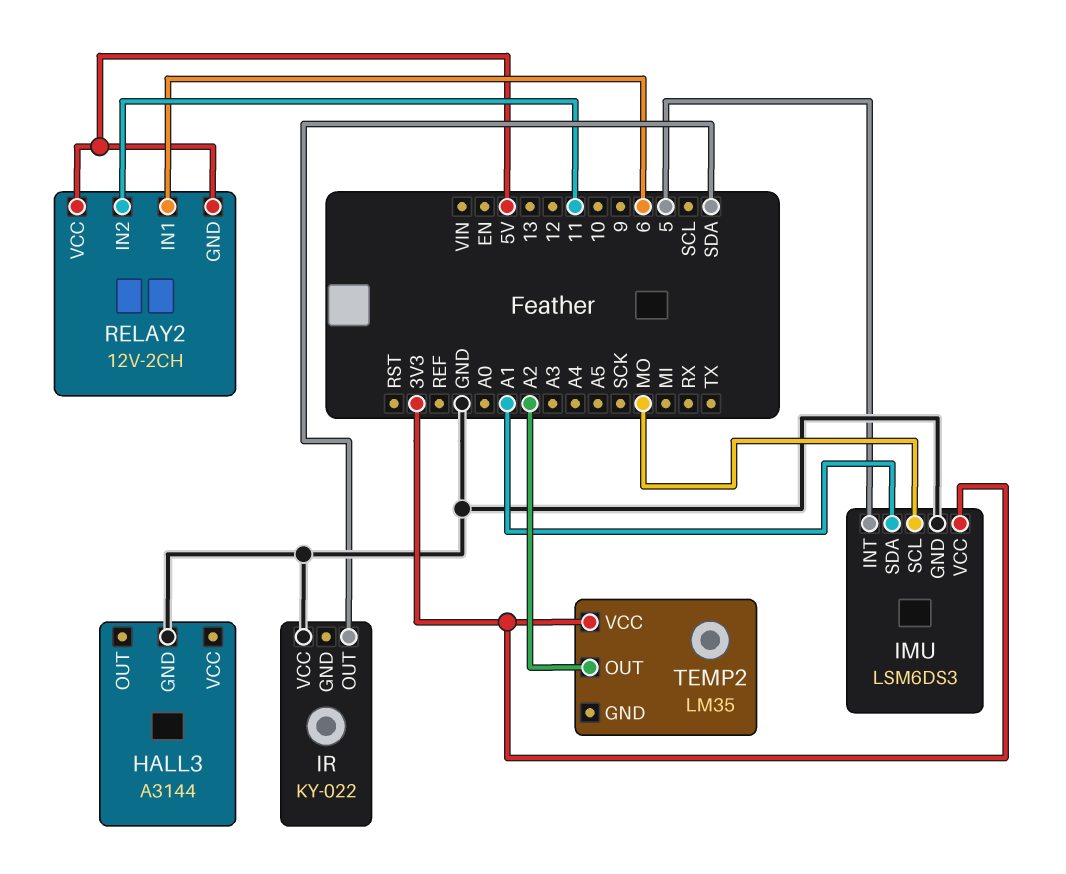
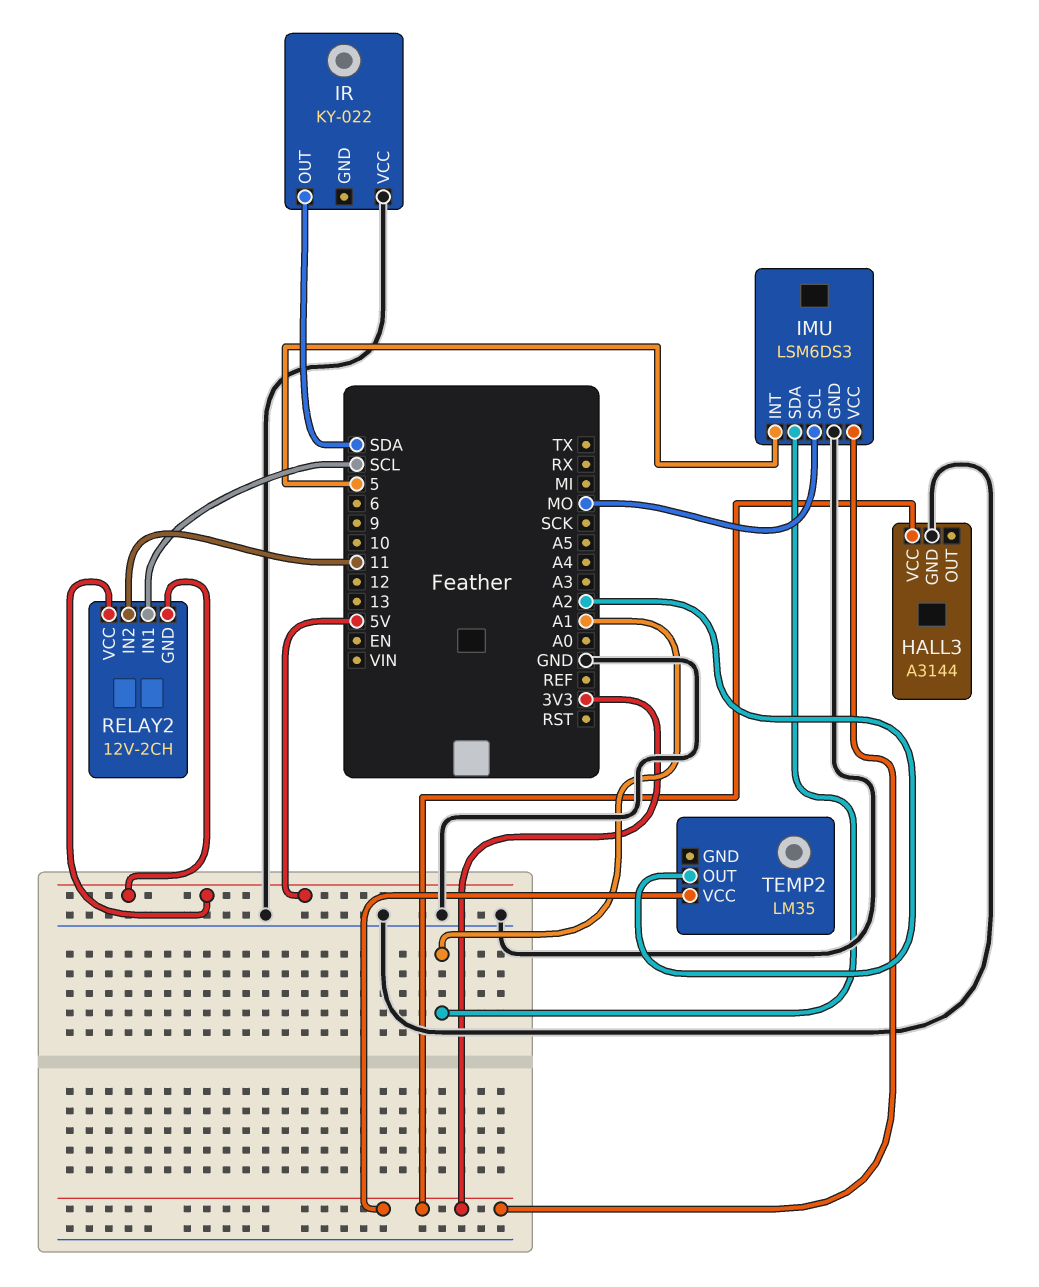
HALL3 pin VCC: none -> 3V3
RELAY2 pin IN1: 6 -> SCL

